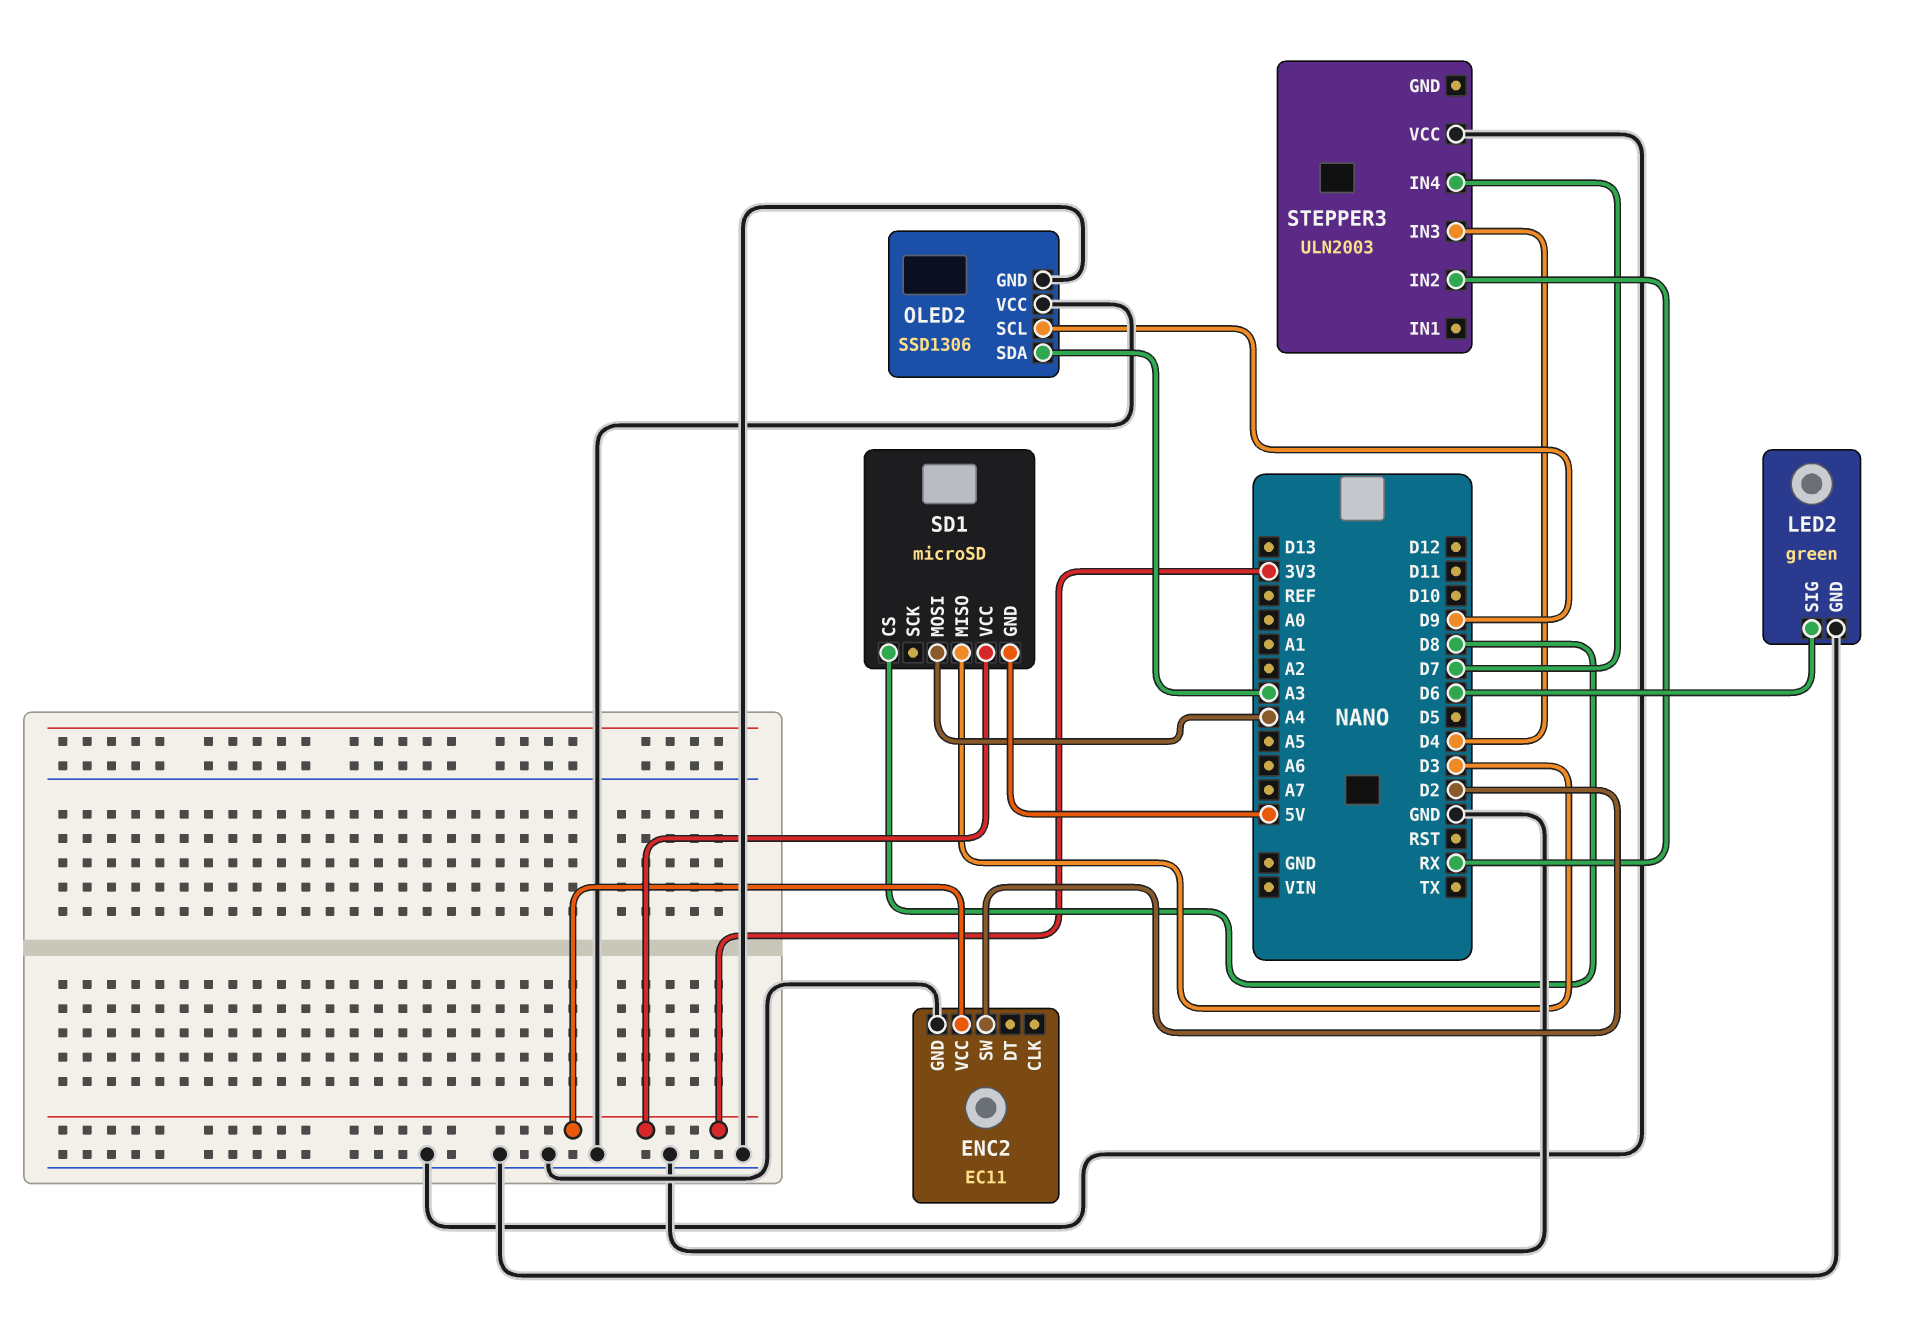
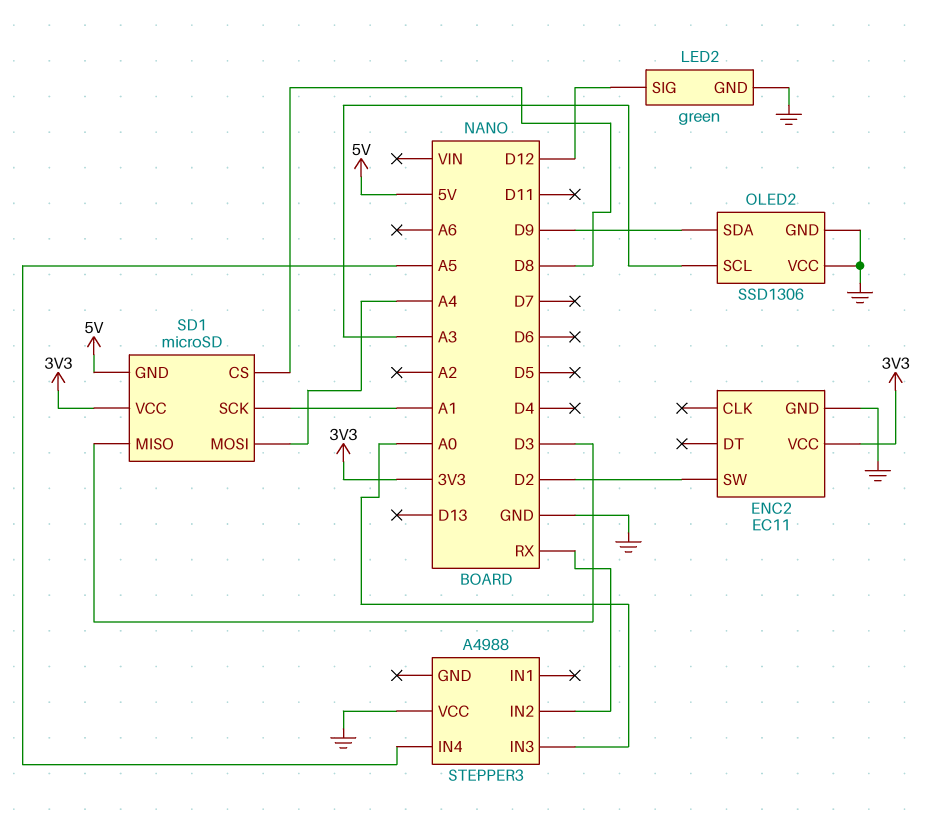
LED2 pin SIG: D6 -> D12
OLED2 pin SCL: D9 -> A3
OLED2 pin SDA: A3 -> D9
SD1 pin SCK: none -> A1
STEPPER3: ULN2003 -> A4988
STEPPER3 pin IN3: D4 -> A0
STEPPER3 pin IN4: D7 -> A5

